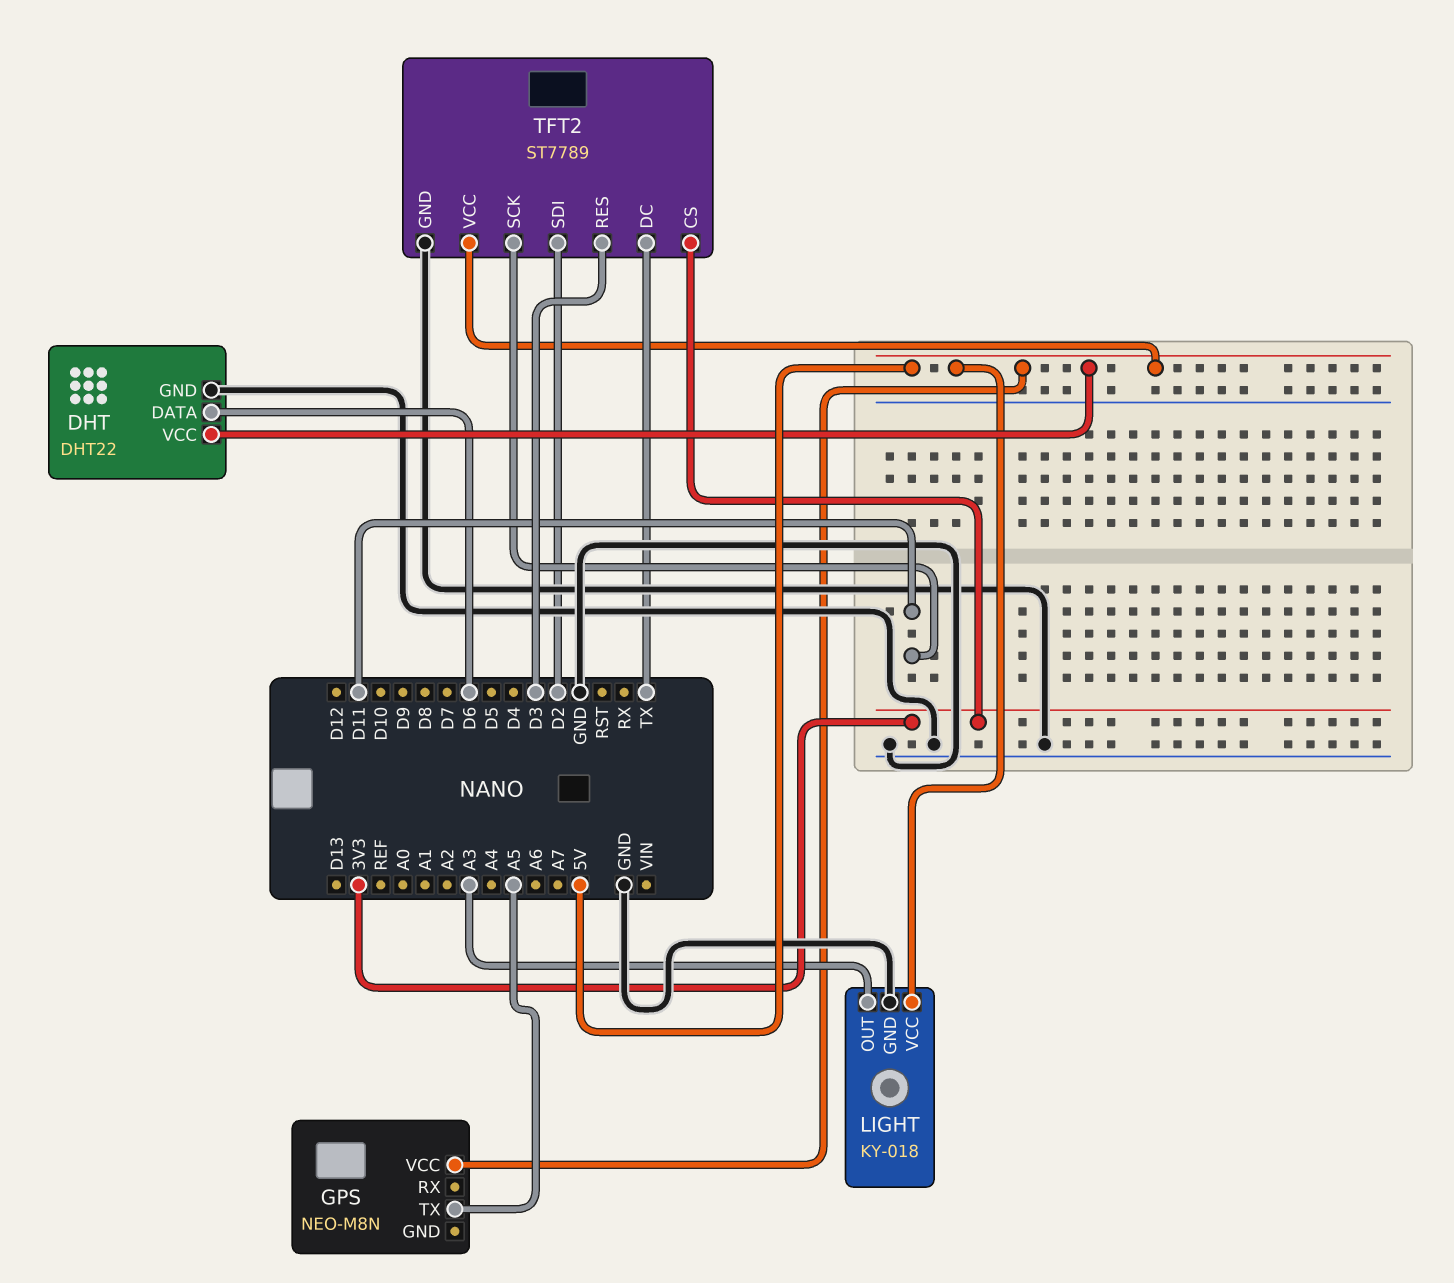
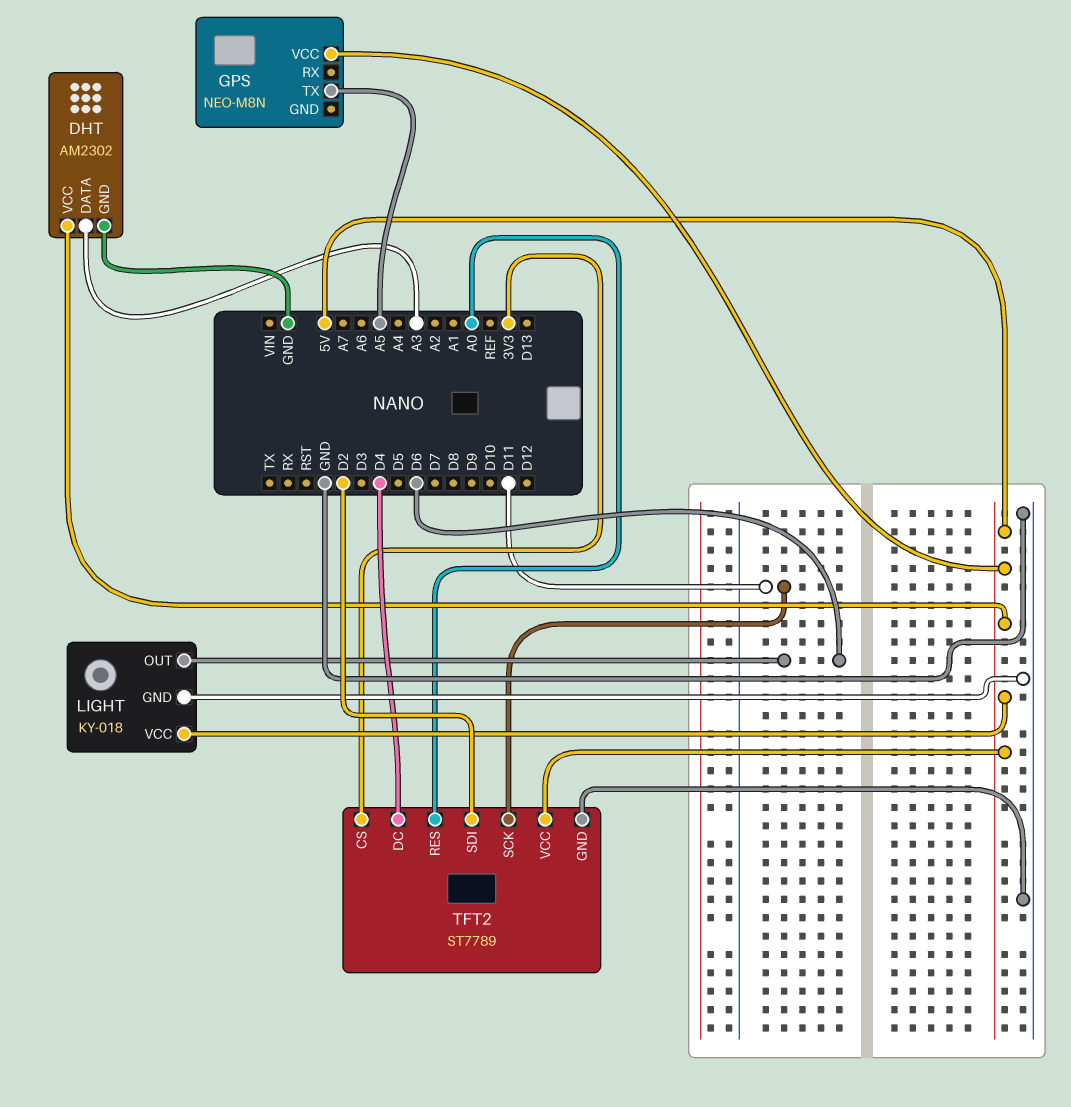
DHT: DHT22 -> AM2302
DHT pin DATA: D6 -> A3
LIGHT pin OUT: A3 -> D6
TFT2 pin DC: TX -> D4
TFT2 pin RES: D3 -> A0

